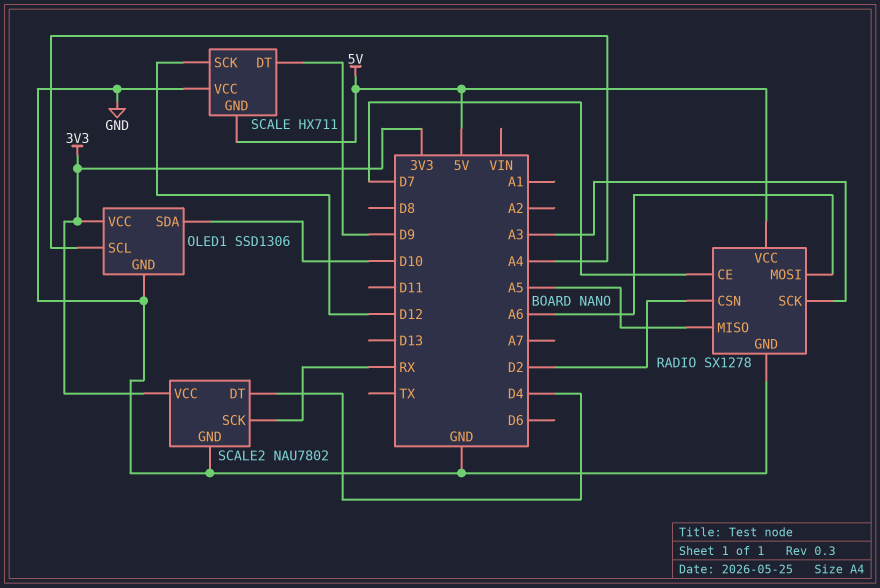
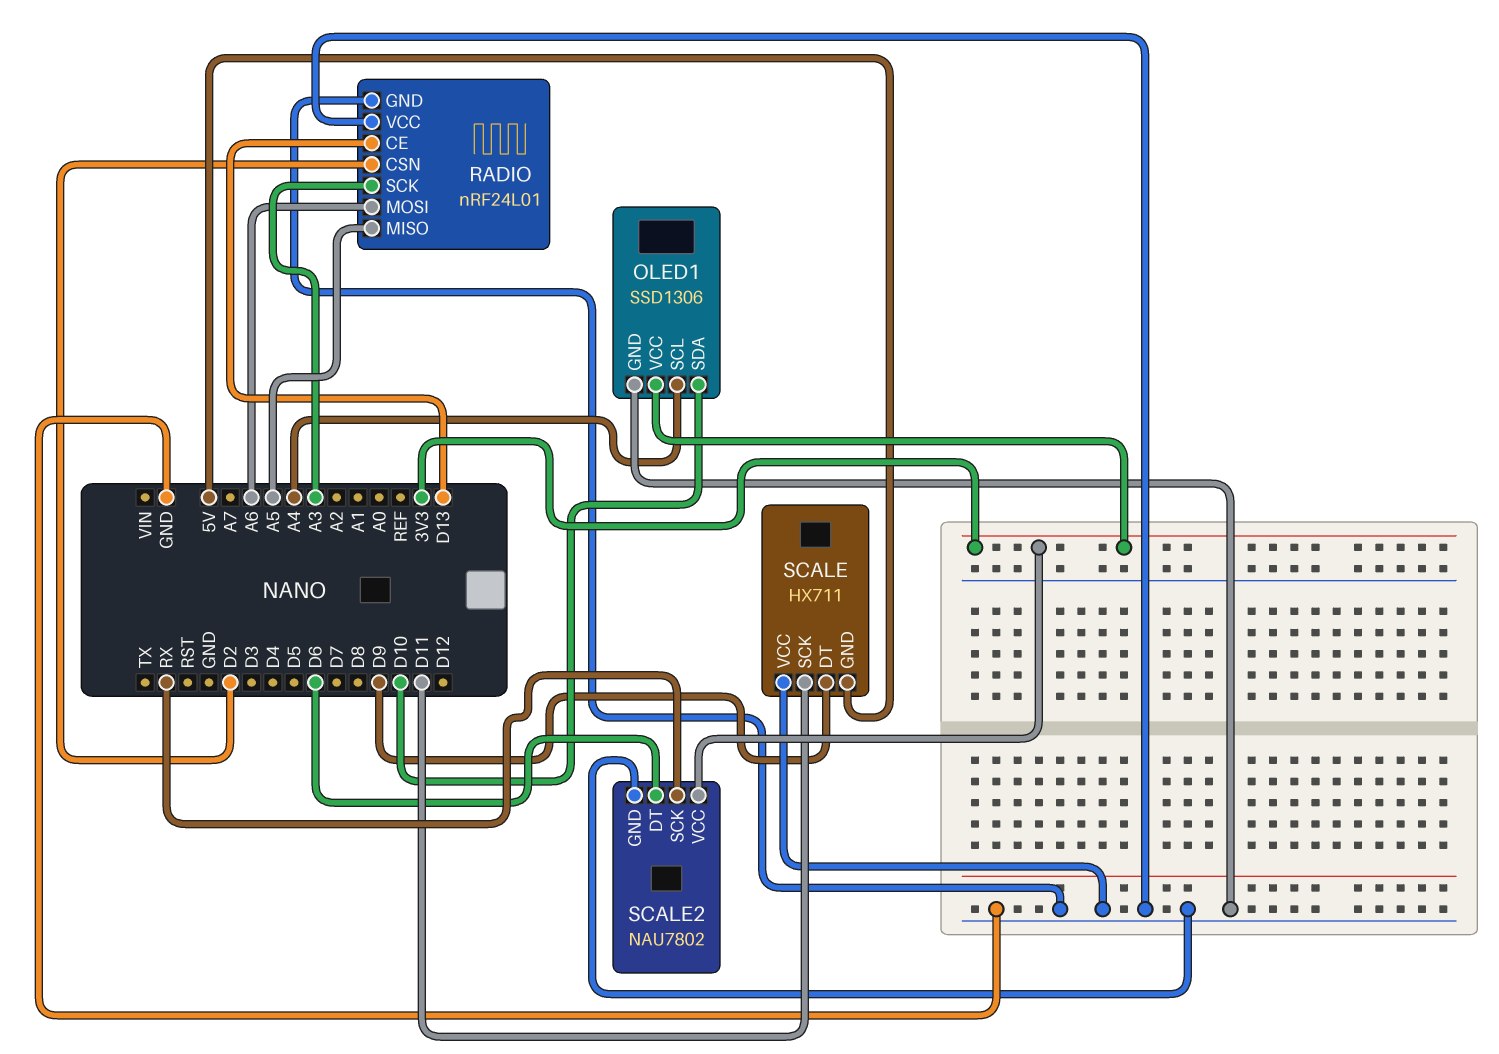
RADIO: SX1278 -> nRF24L01
RADIO pin CE: D7 -> D13
RADIO pin VCC: 5V -> GND
SCALE pin SCK: D12 -> D11
SCALE2 pin DT: D4 -> D6

